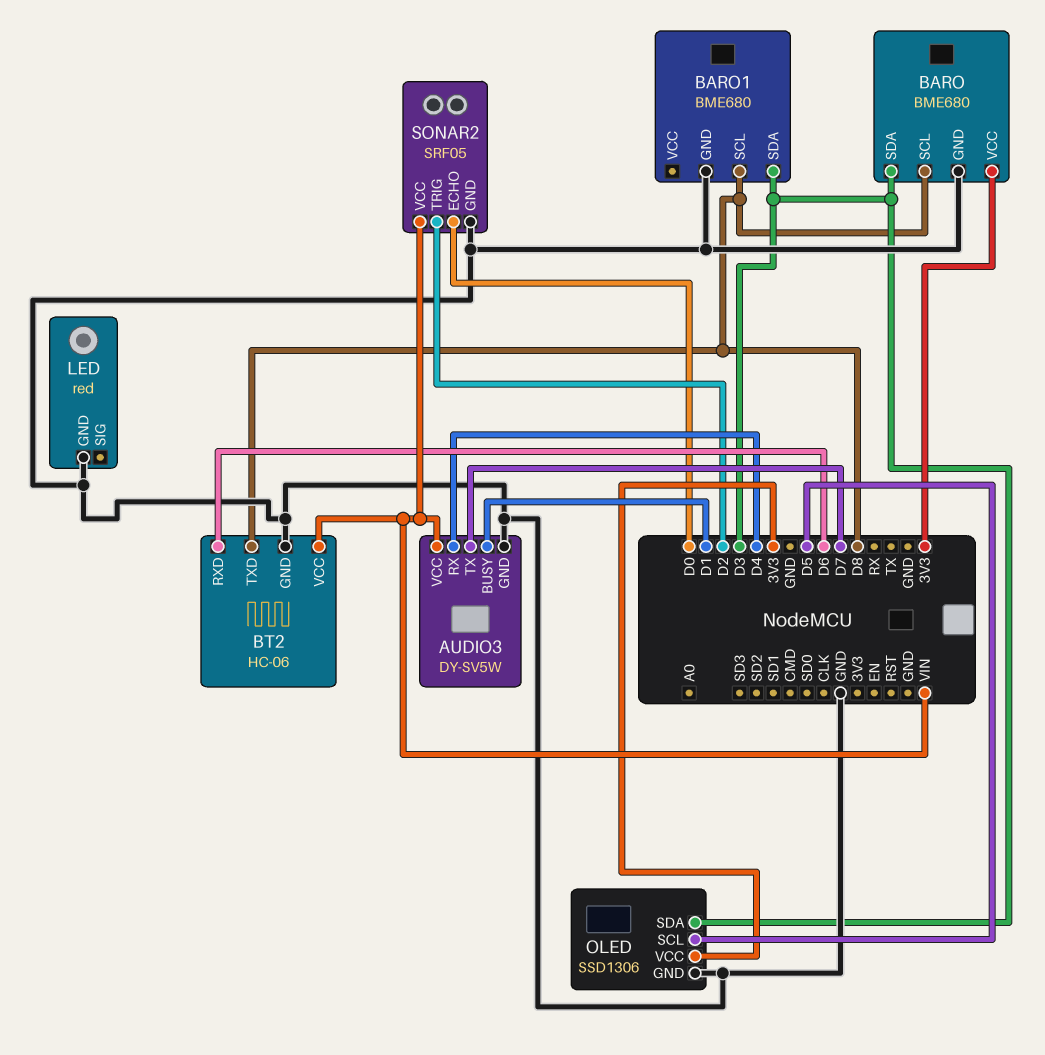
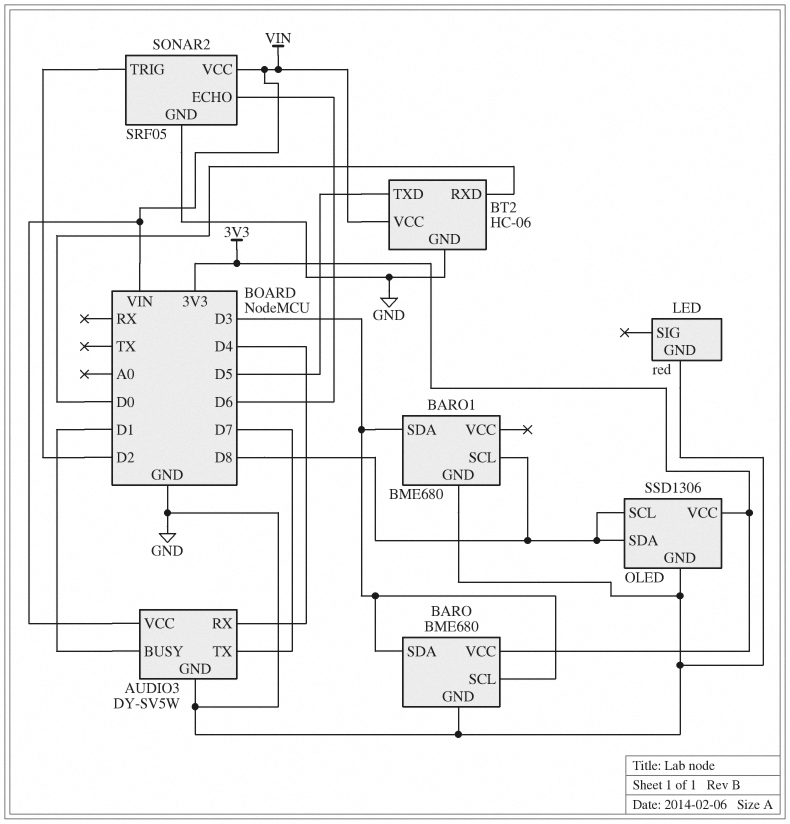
BARO pin SCL: D8 -> D3
BT2 pin RXD: D6 -> D0
BT2 pin TXD: D8 -> D5
OLED pin SCL: D5 -> D8
OLED pin SDA: D3 -> D8
SONAR2 pin ECHO: D0 -> D6

